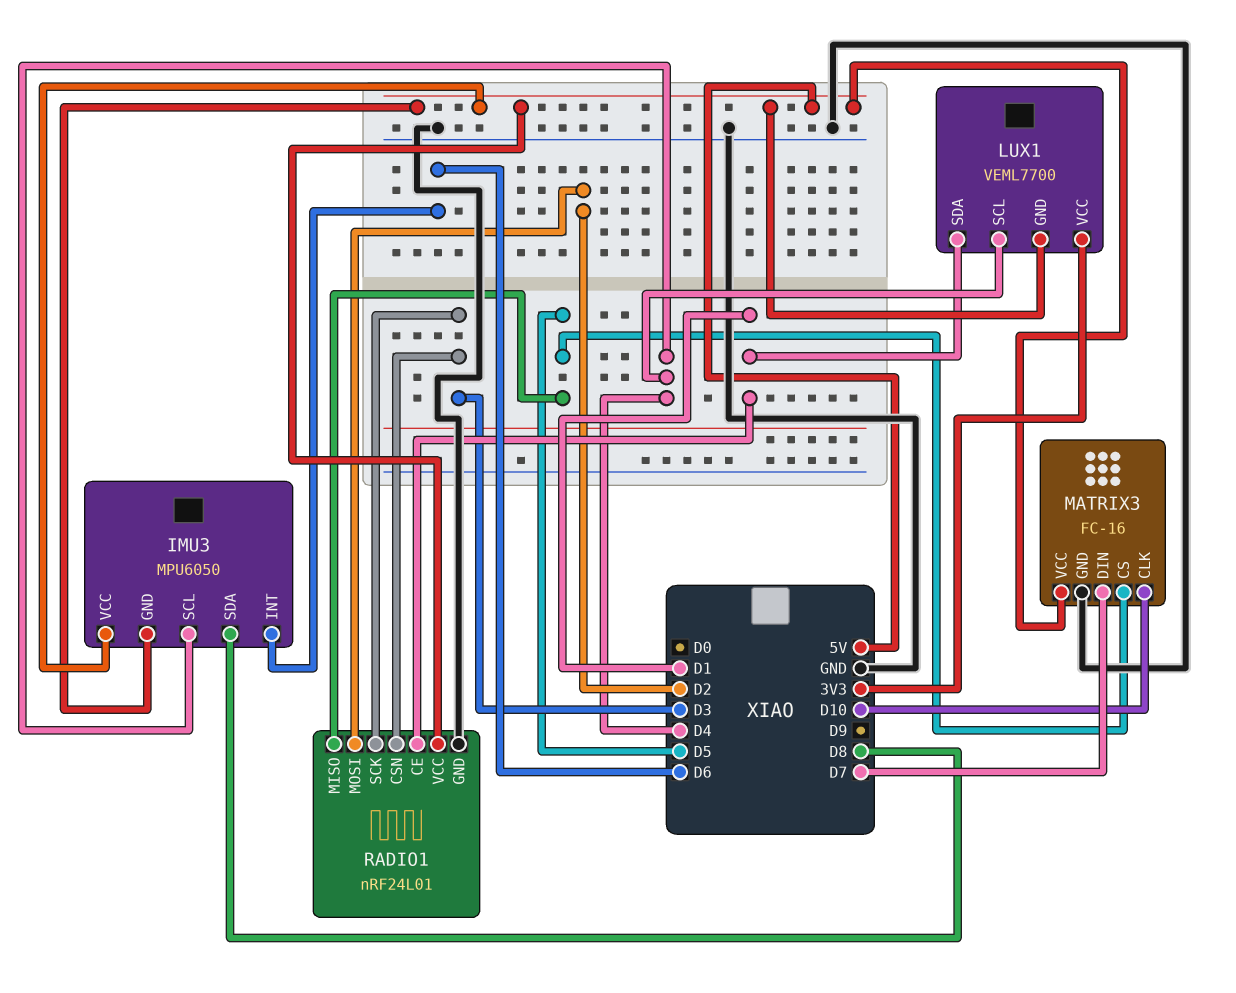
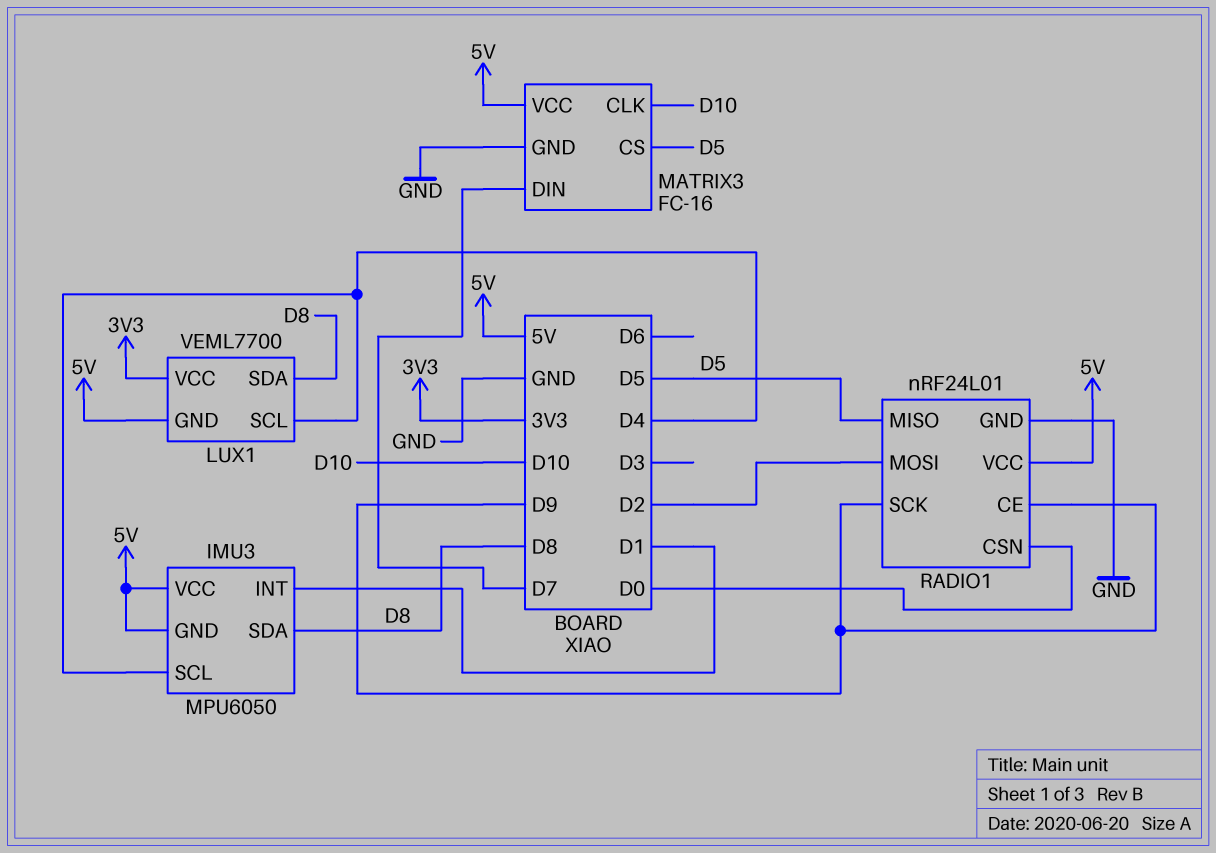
IMU3 pin INT: D6 -> D1
LUX1 pin SDA: D1 -> D8
RADIO1 pin CE: D1 -> D9
RADIO1 pin CSN: D3 -> D0
RADIO1 pin SCK: D3 -> D9

